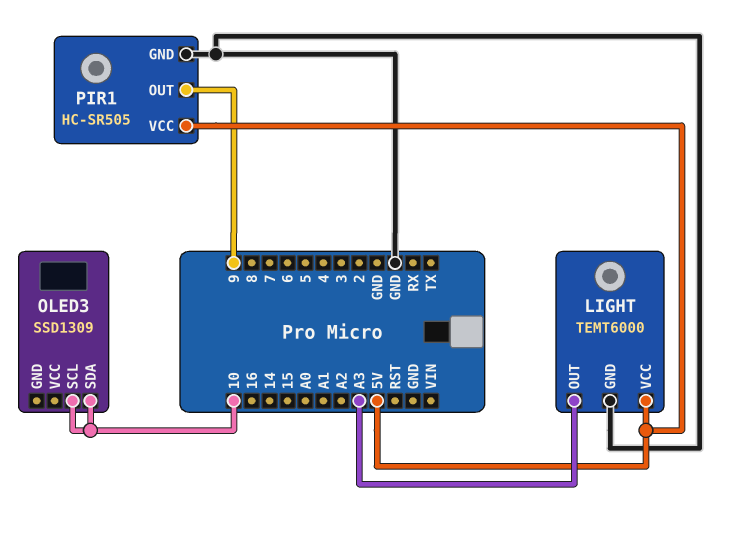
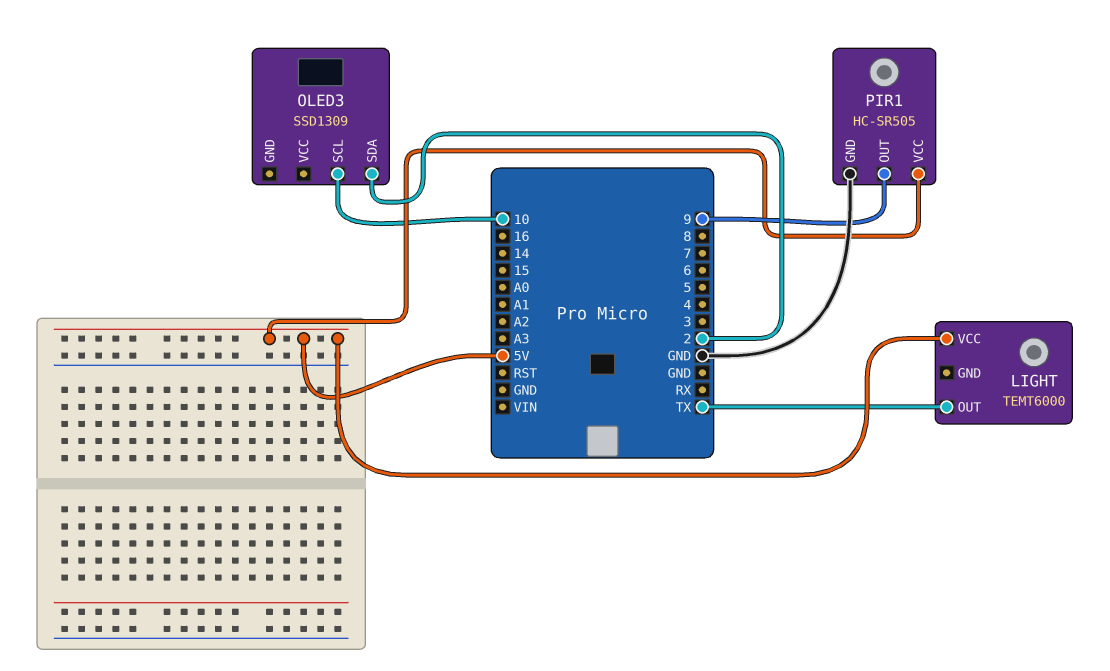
LIGHT pin GND: GND -> none
LIGHT pin OUT: A3 -> TX
OLED3 pin SDA: 10 -> 2

